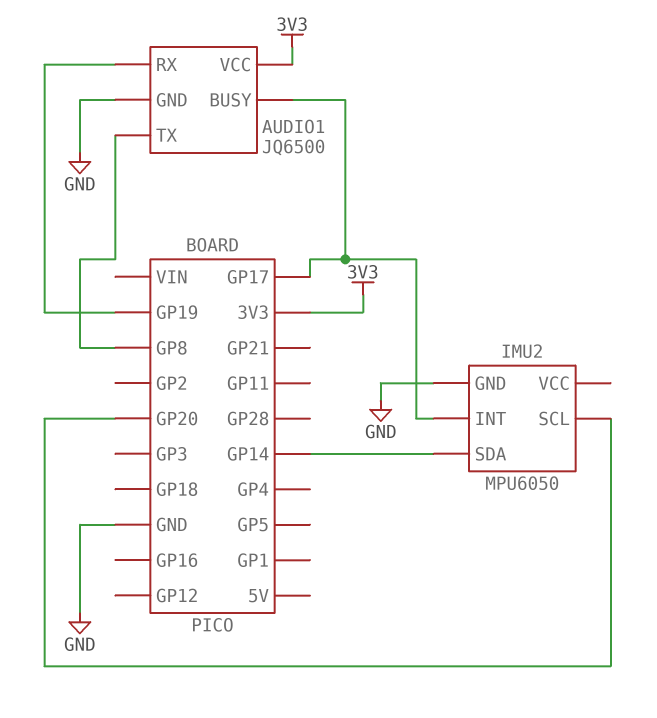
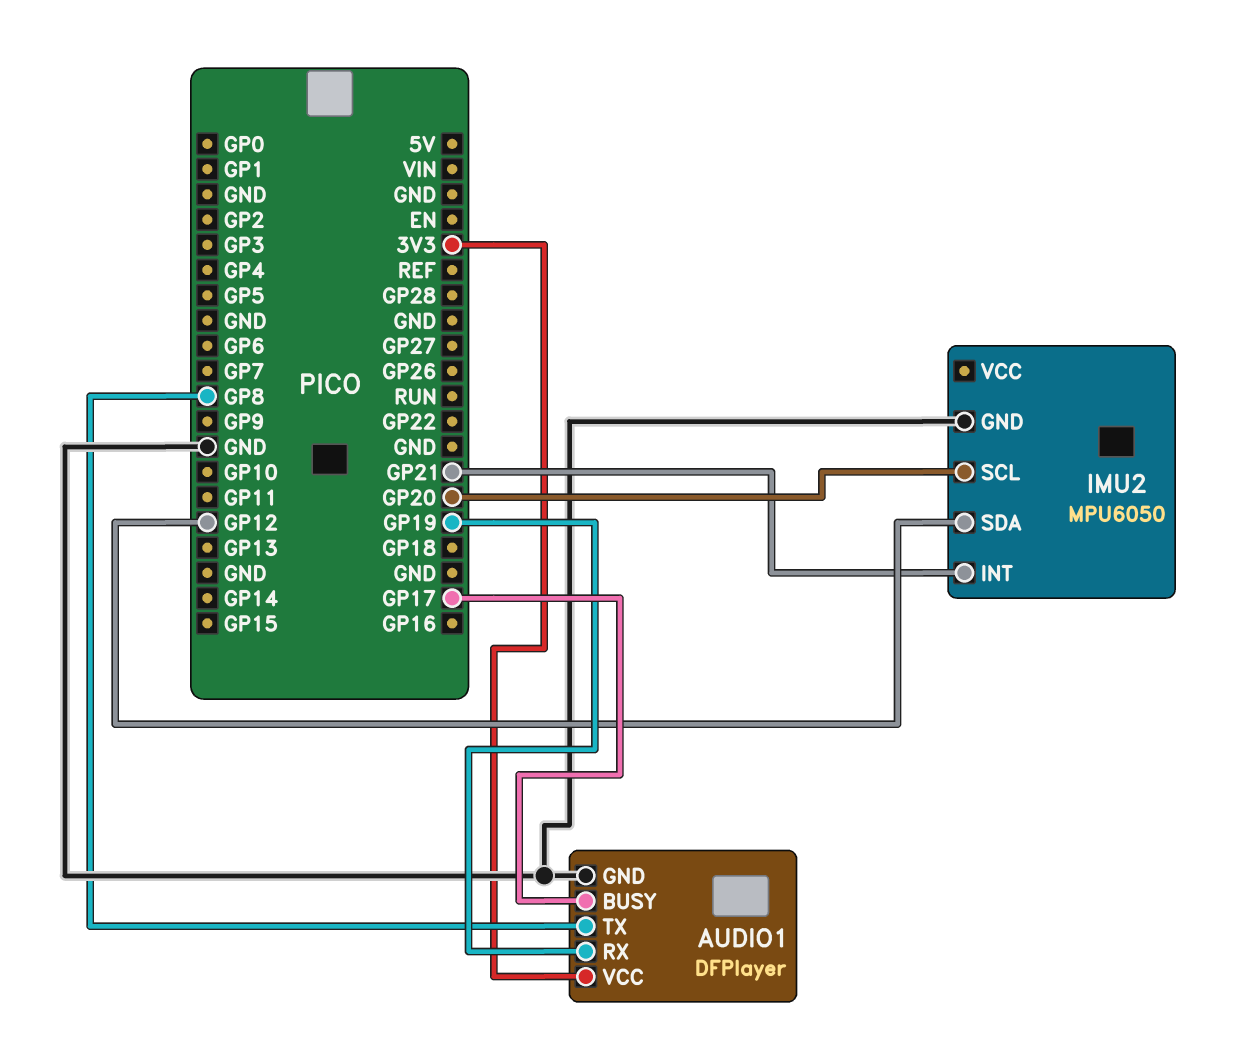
AUDIO1: JQ6500 -> DFPlayer
IMU2 pin INT: GP17 -> GP21
IMU2 pin SDA: GP14 -> GP12

